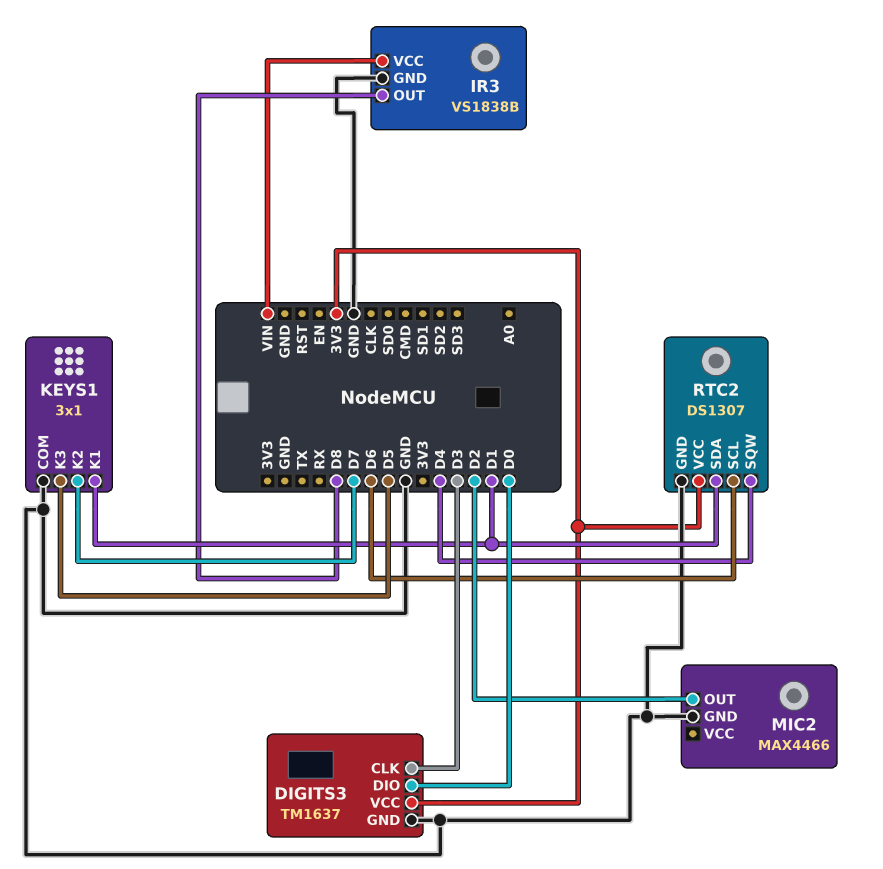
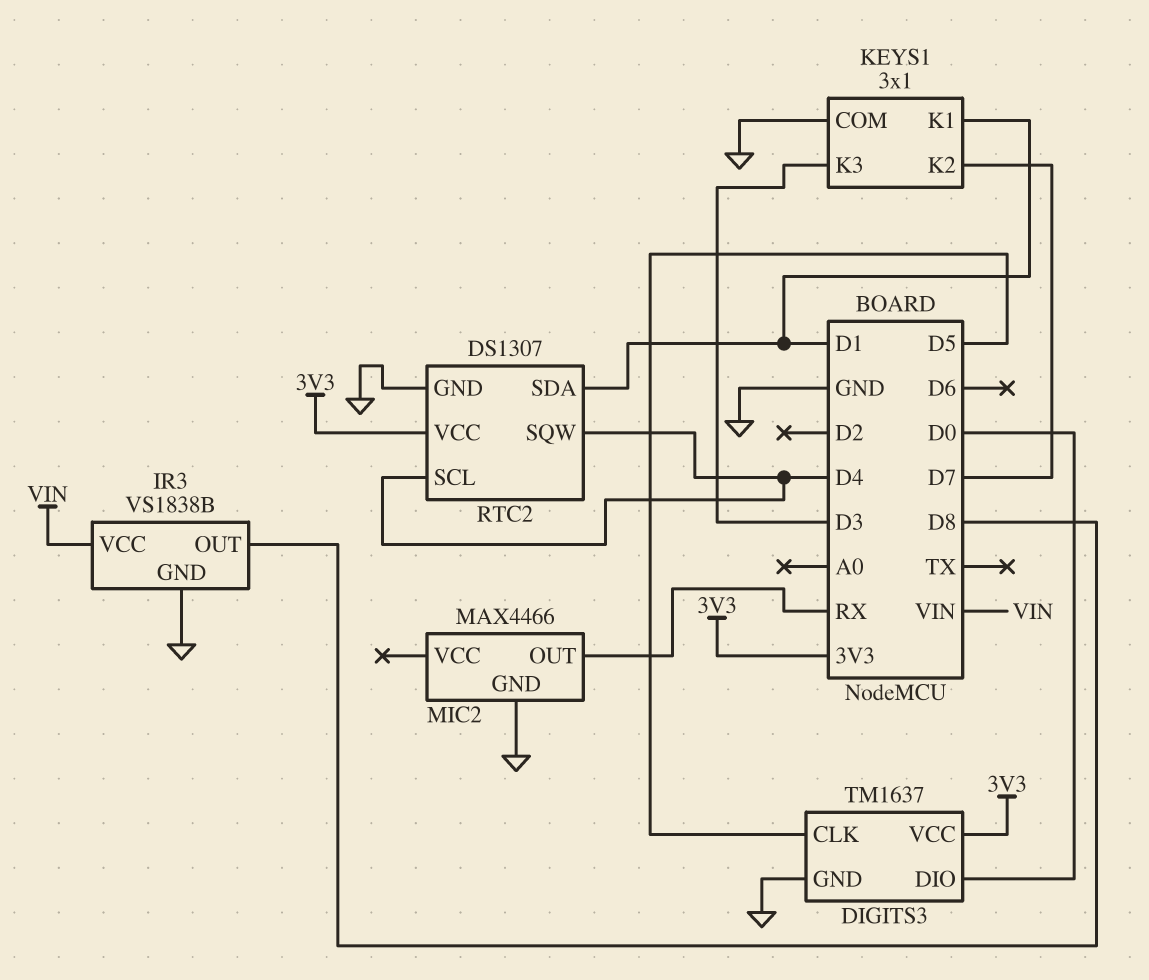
DIGITS3 pin CLK: D3 -> D5
KEYS1 pin K3: D5 -> D3
MIC2 pin OUT: D2 -> RX
RTC2 pin SCL: D6 -> D4

